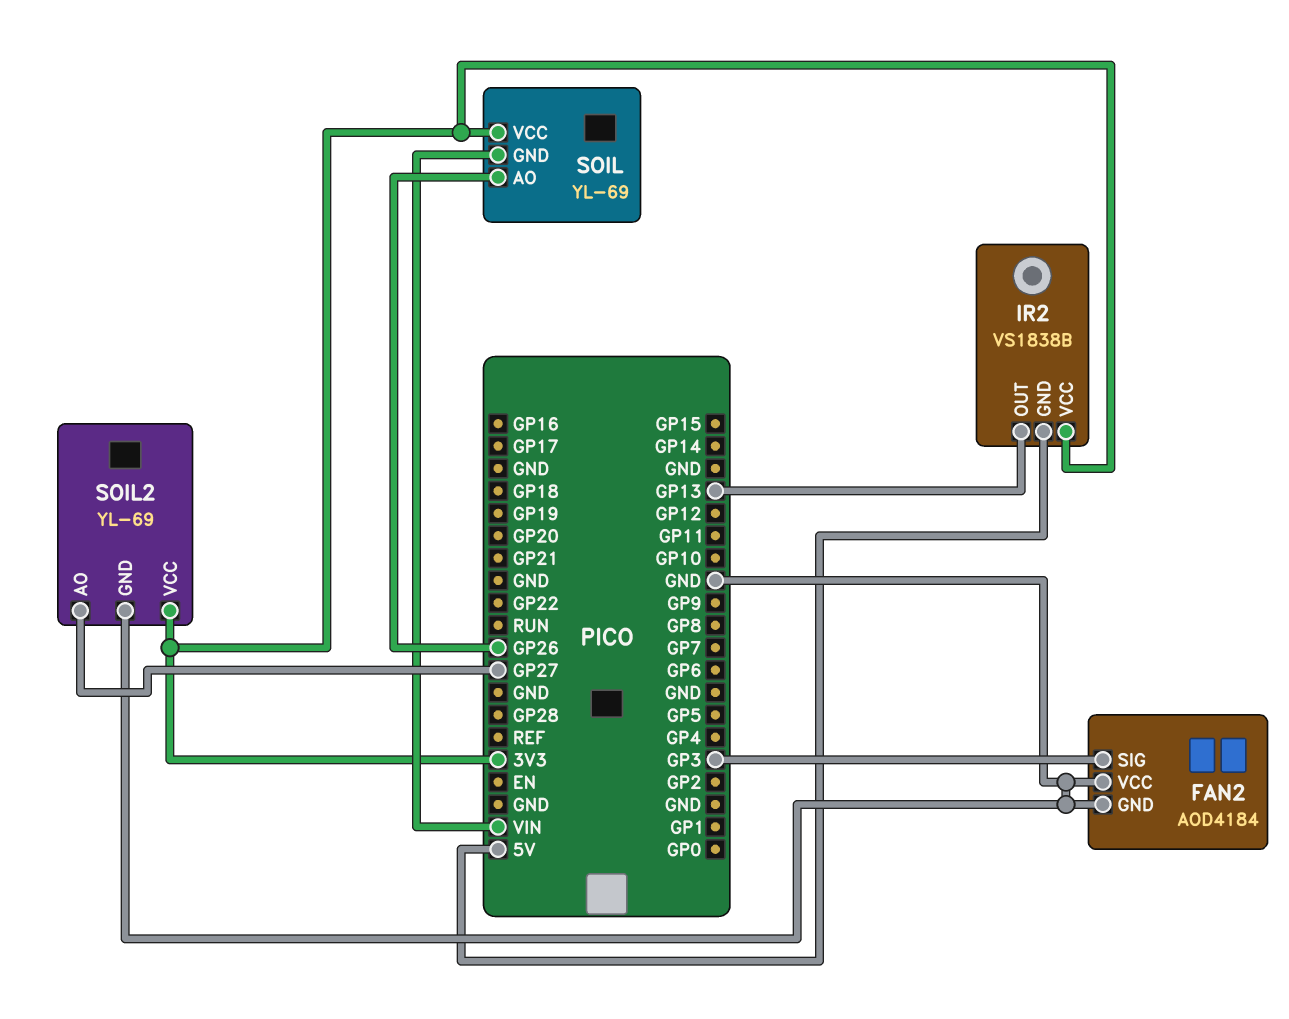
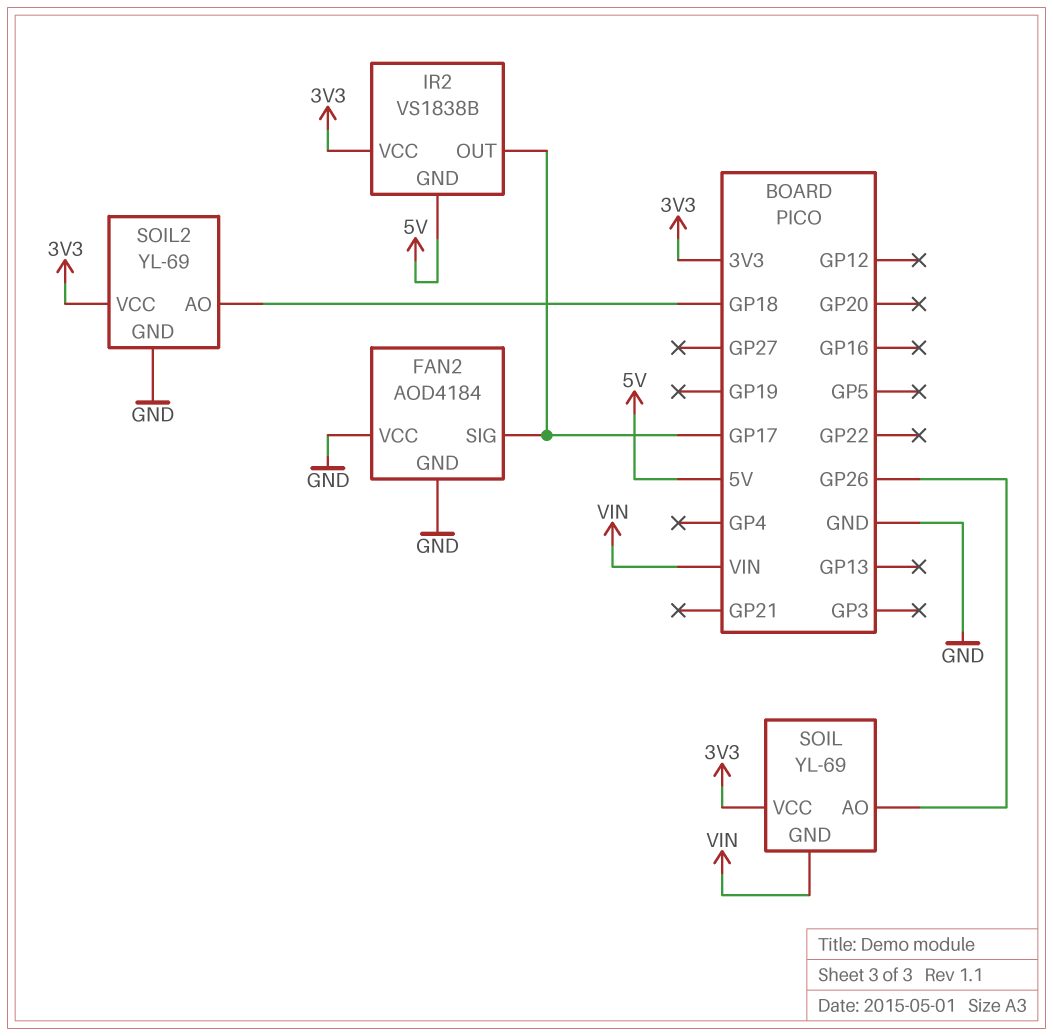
FAN2 pin SIG: GP3 -> GP17
IR2 pin OUT: GP13 -> GP17
SOIL2 pin AO: GP27 -> GP18

